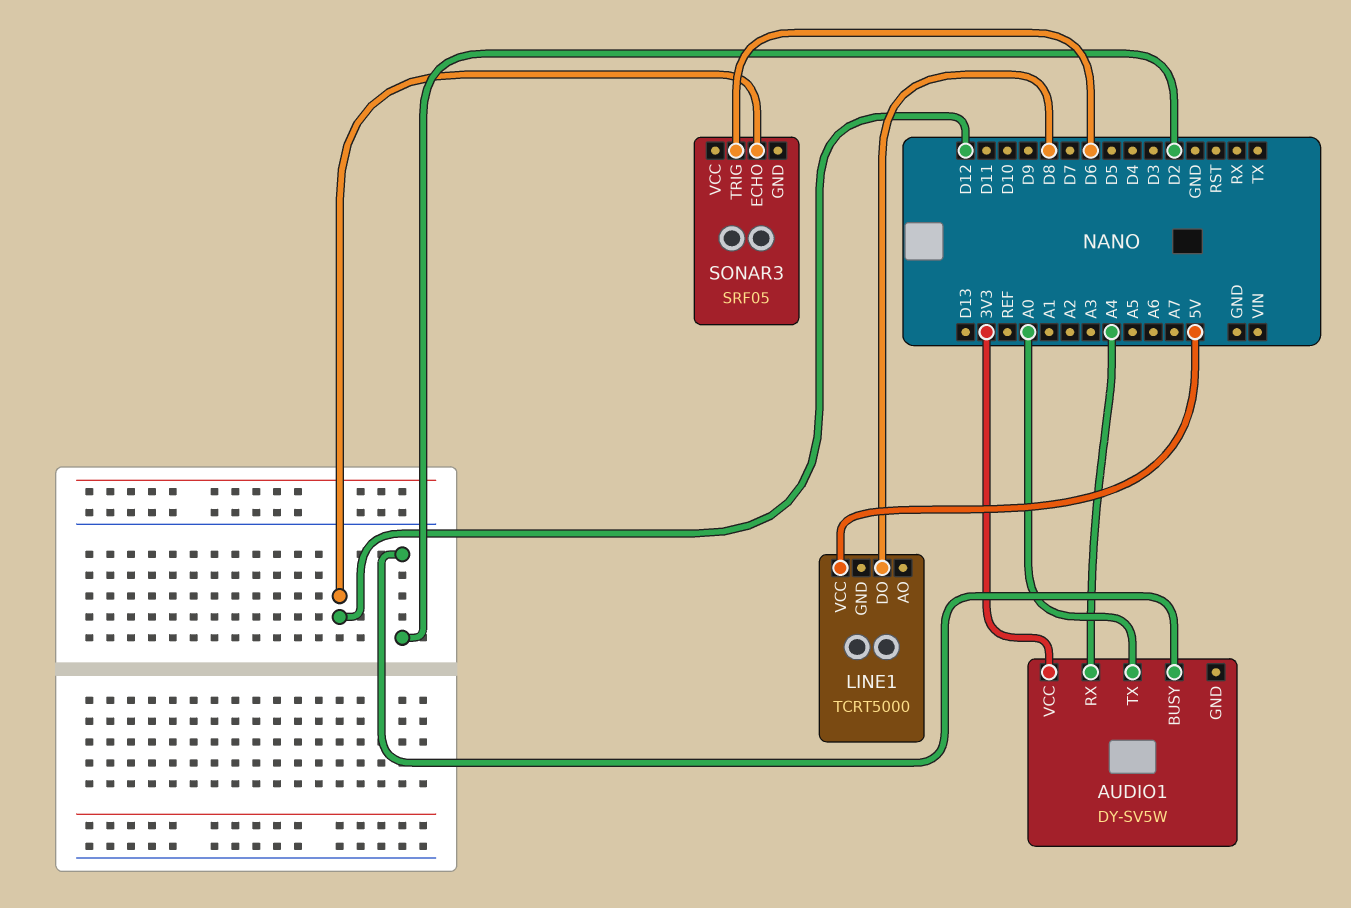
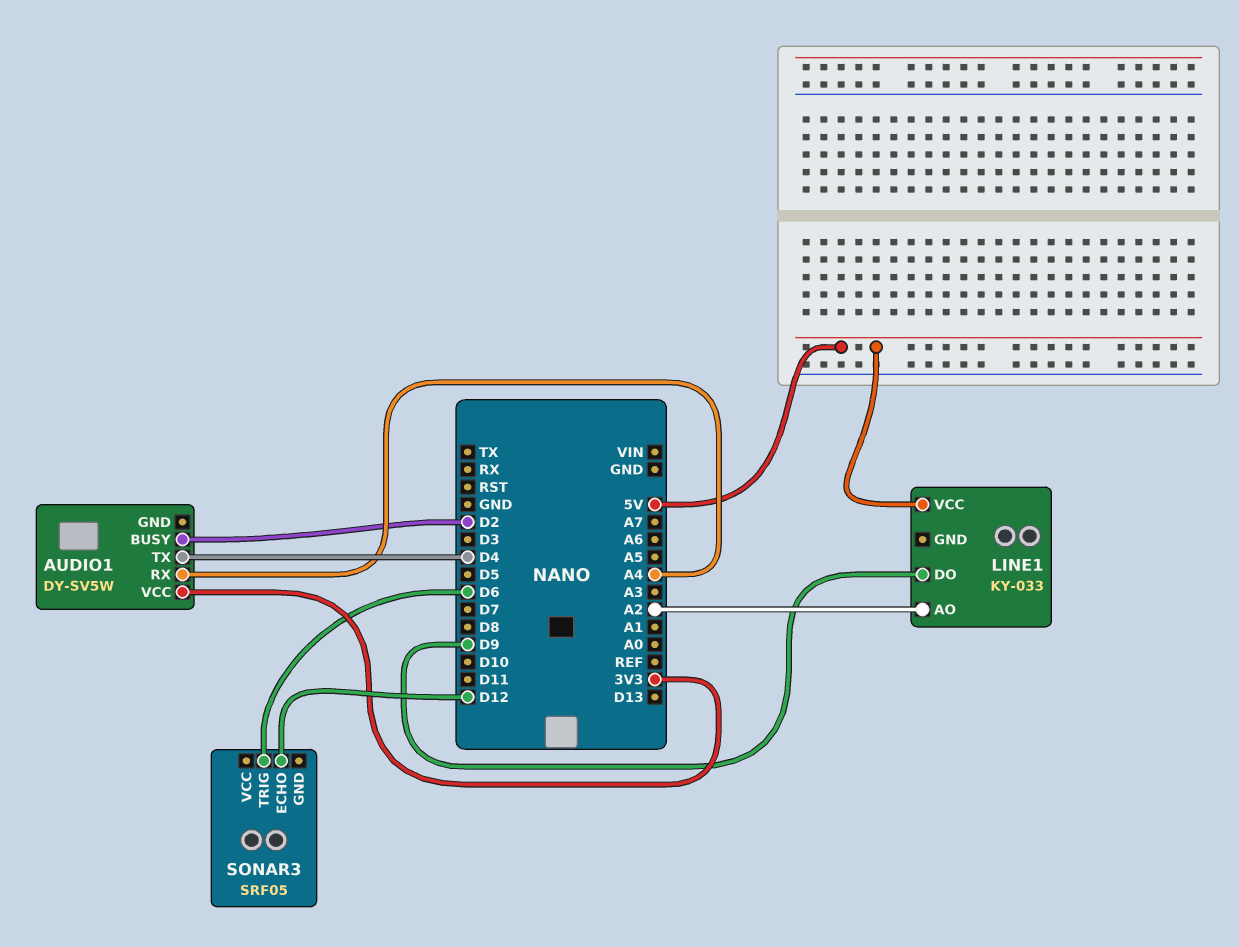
AUDIO1 pin TX: A0 -> D4
LINE1: TCRT5000 -> KY-033
LINE1 pin AO: none -> A2
LINE1 pin DO: D8 -> D9

